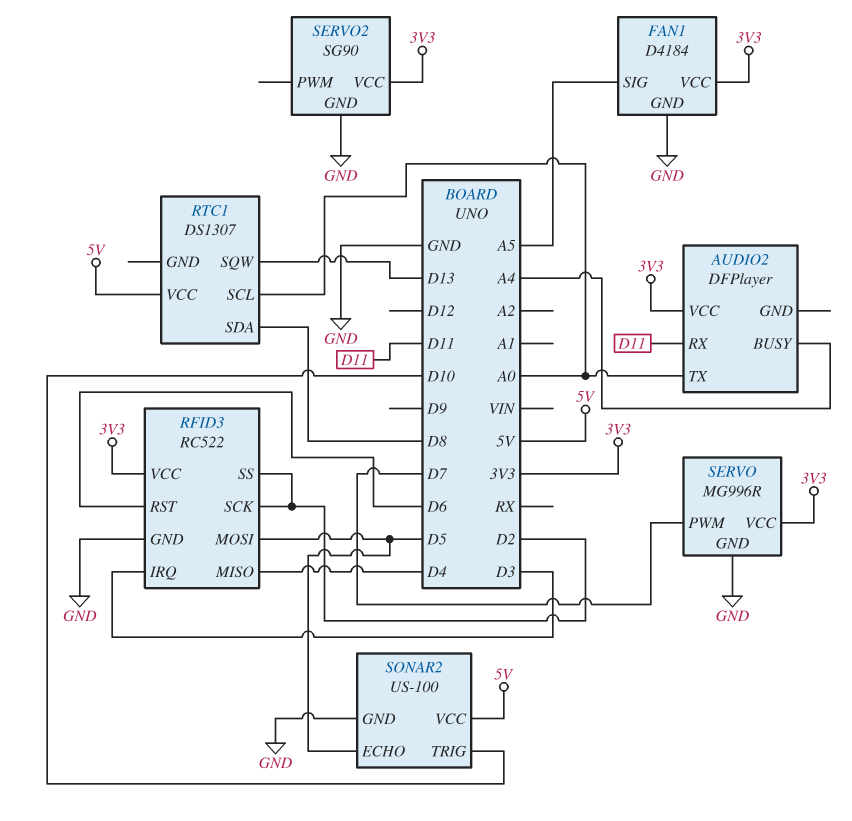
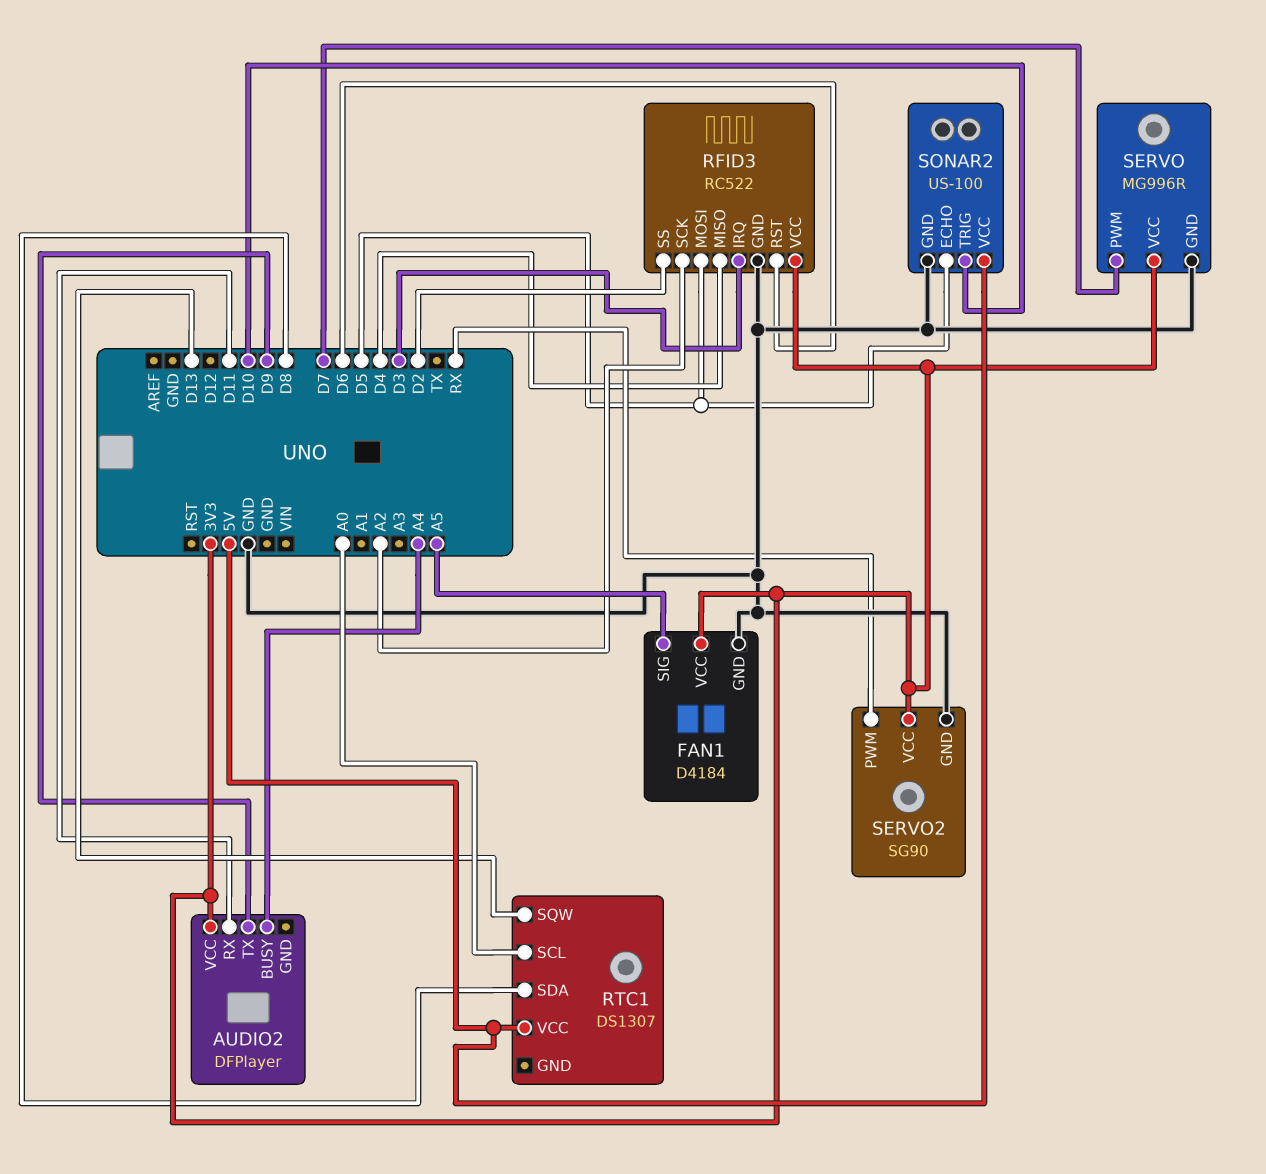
AUDIO2 pin TX: A0 -> D9
RFID3 pin SCK: D2 -> A2
SERVO2 pin PWM: none -> RX

